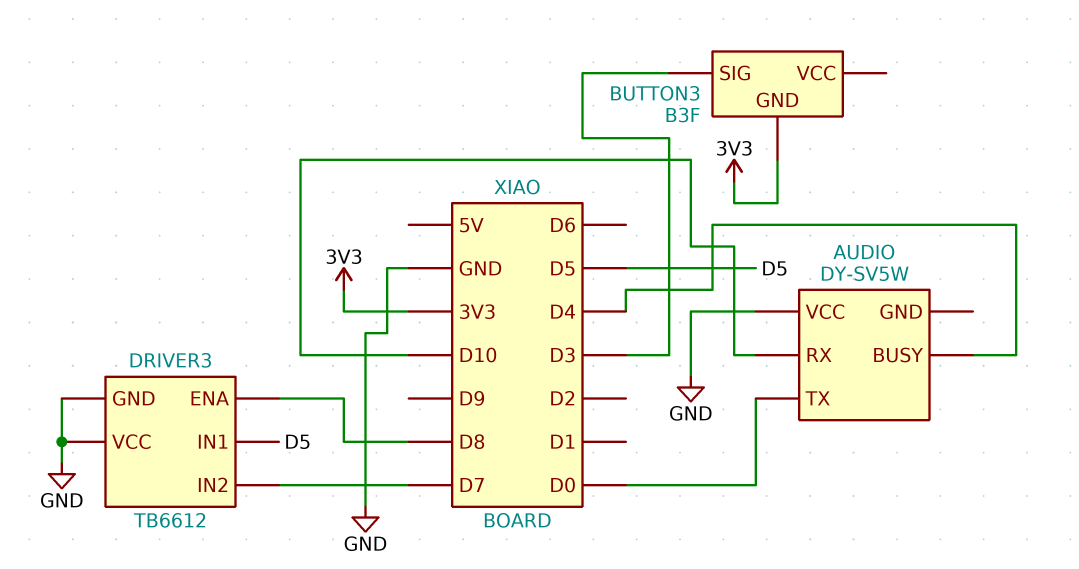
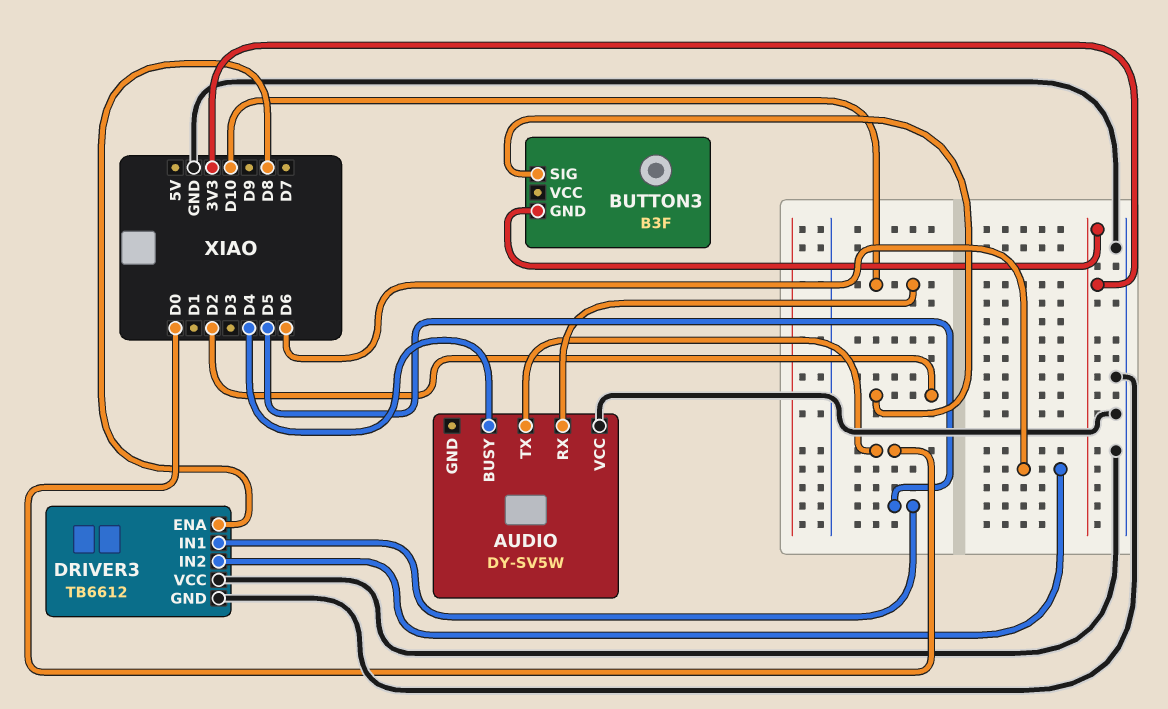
BUTTON3 pin SIG: D3 -> D2
DRIVER3 pin IN2: D7 -> D6

